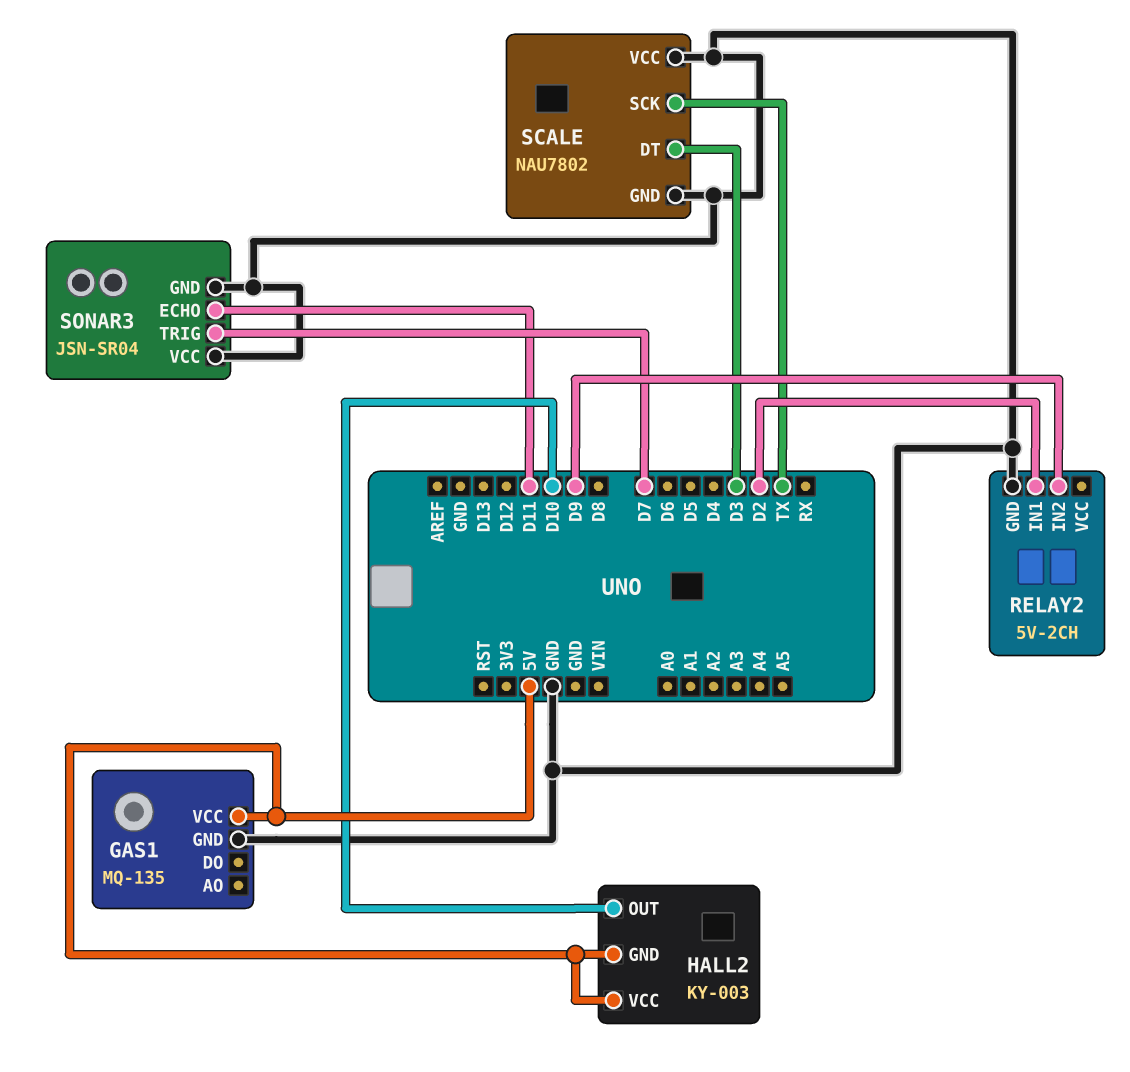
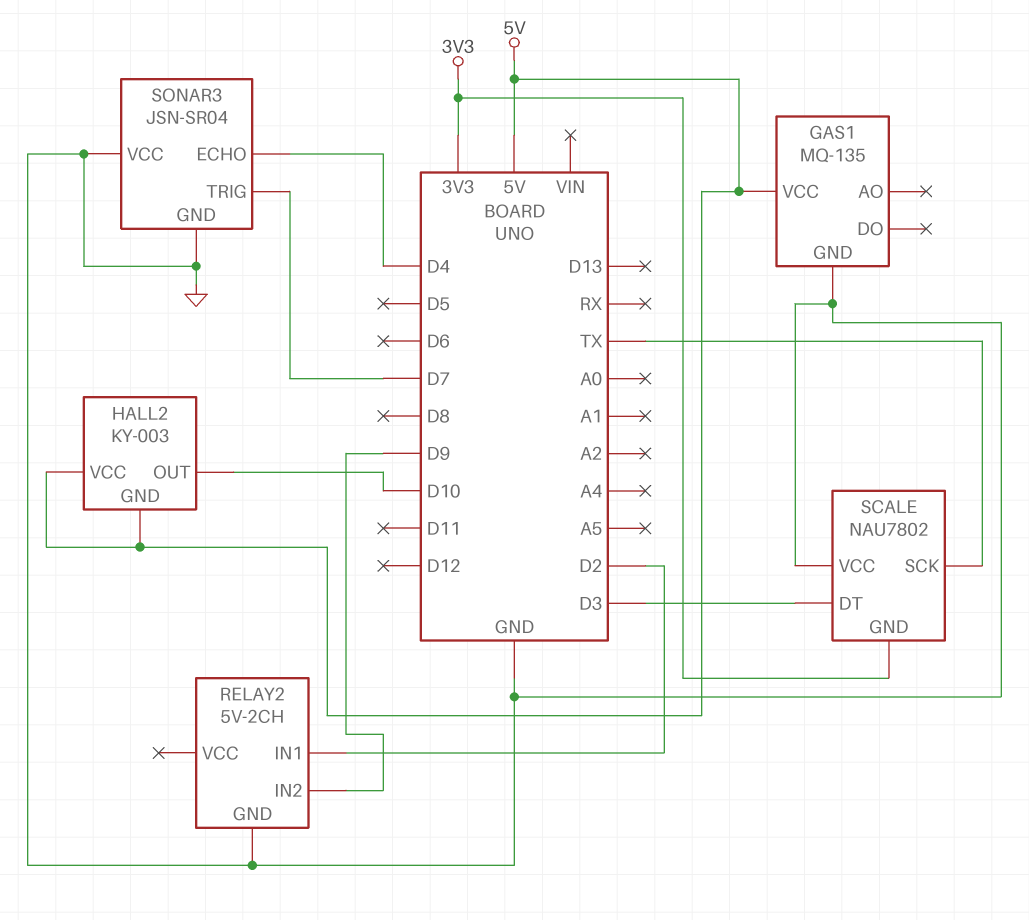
SCALE pin GND: GND -> 3V3
SONAR3 pin ECHO: D11 -> D4

